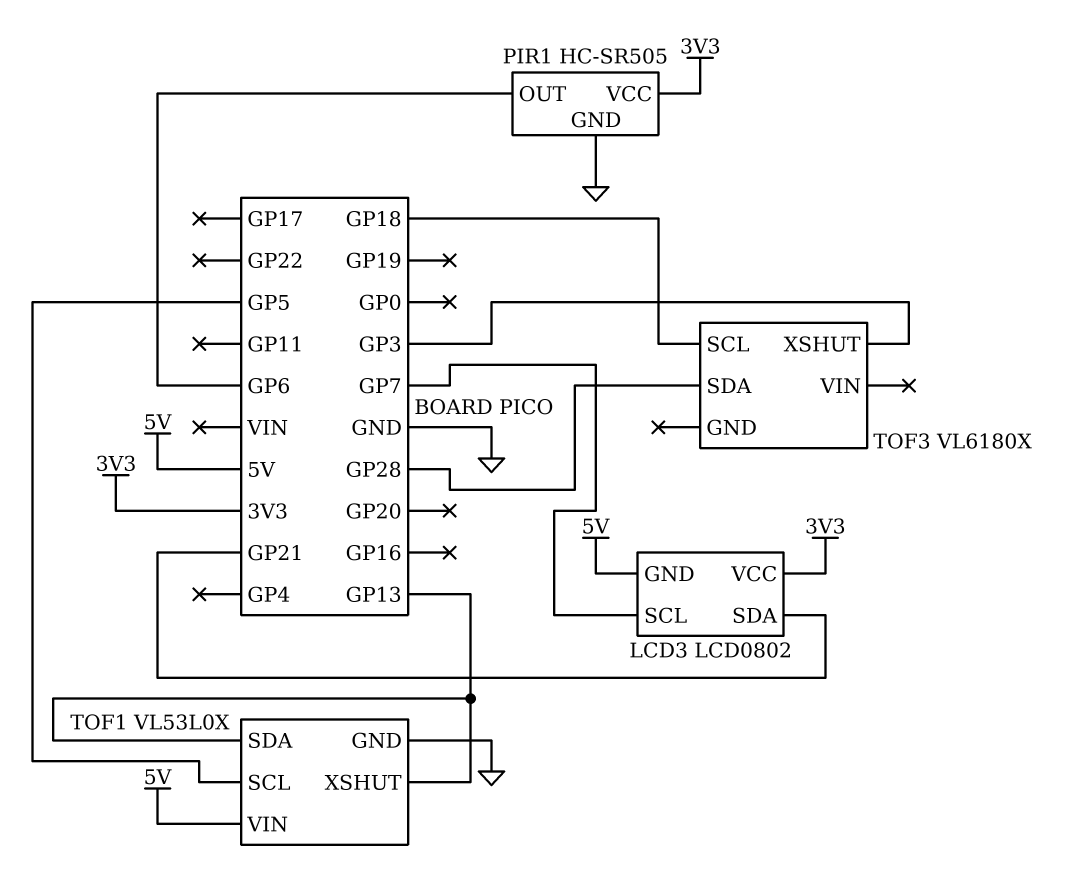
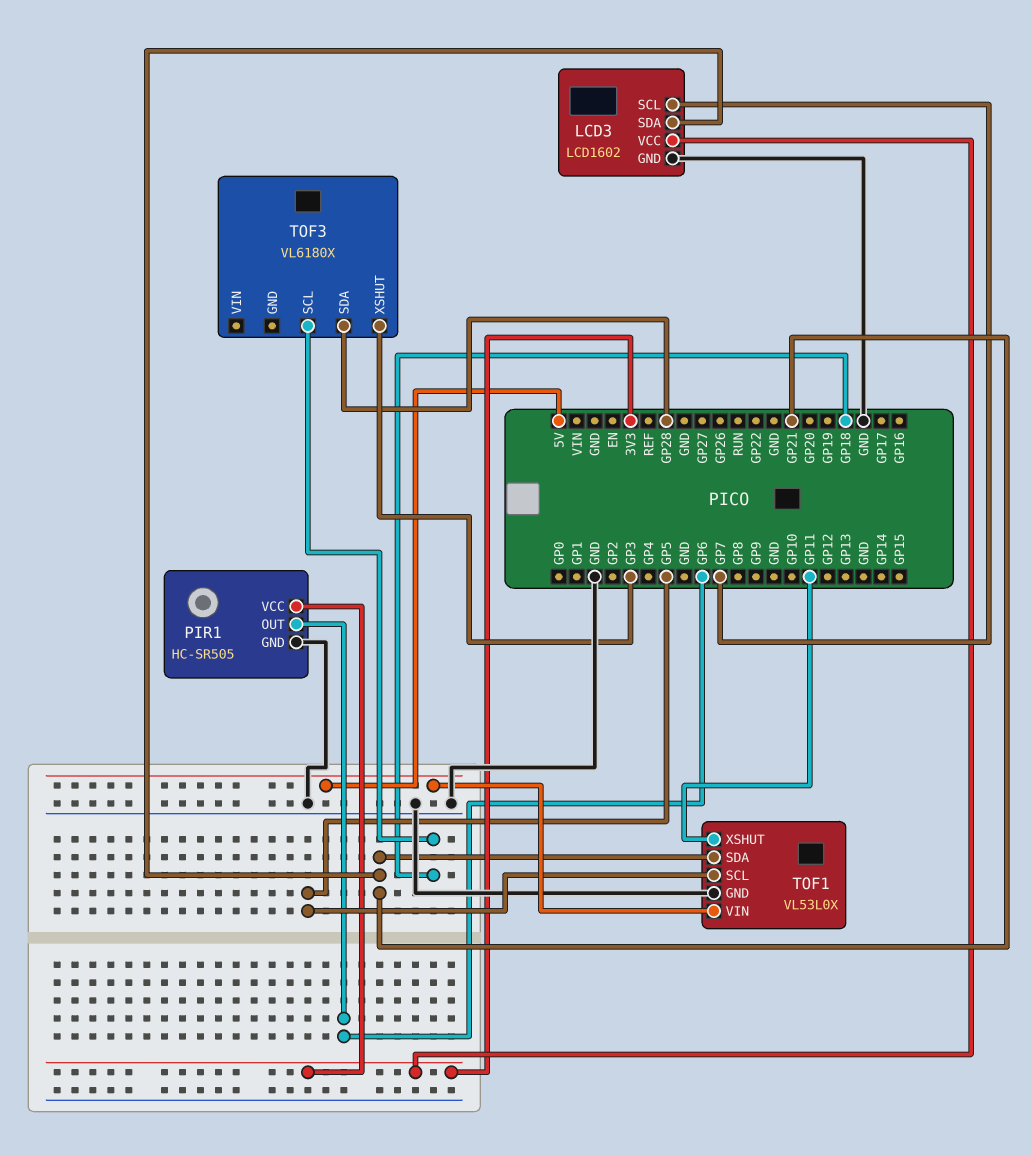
LCD3: LCD0802 -> LCD1602
LCD3 pin GND: 5V -> GND
TOF1 pin SDA: GP13 -> GP21
TOF1 pin XSHUT: GP13 -> GP11

